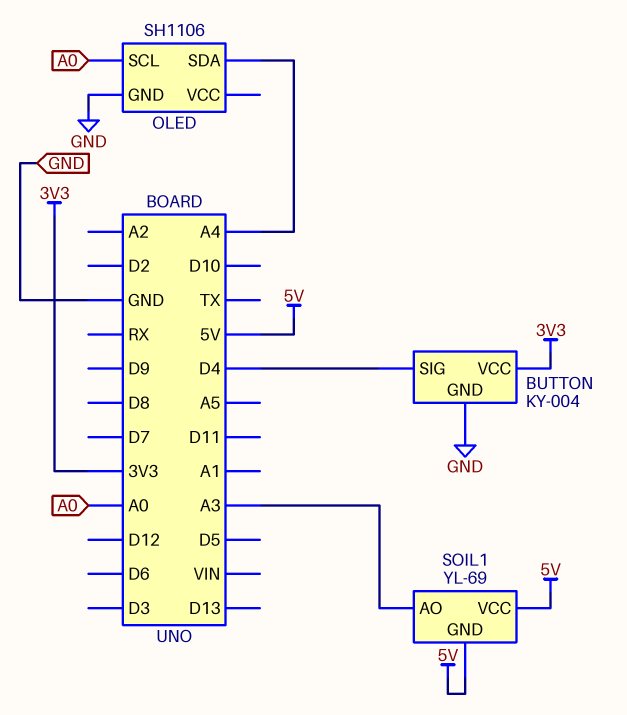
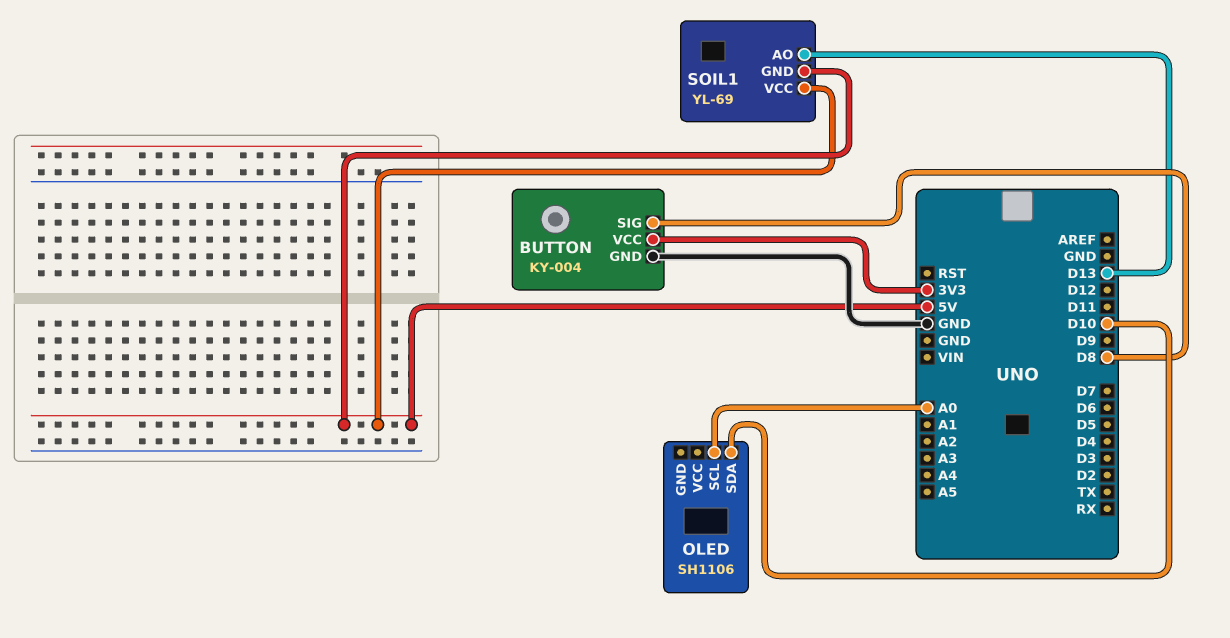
BUTTON pin SIG: D4 -> D8
OLED pin GND: GND -> none
OLED pin SDA: A4 -> D10
SOIL1 pin AO: A3 -> D13

